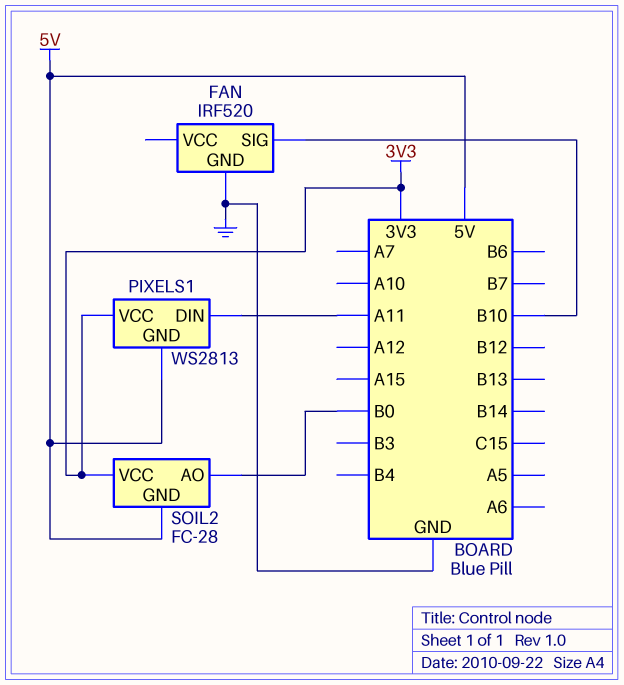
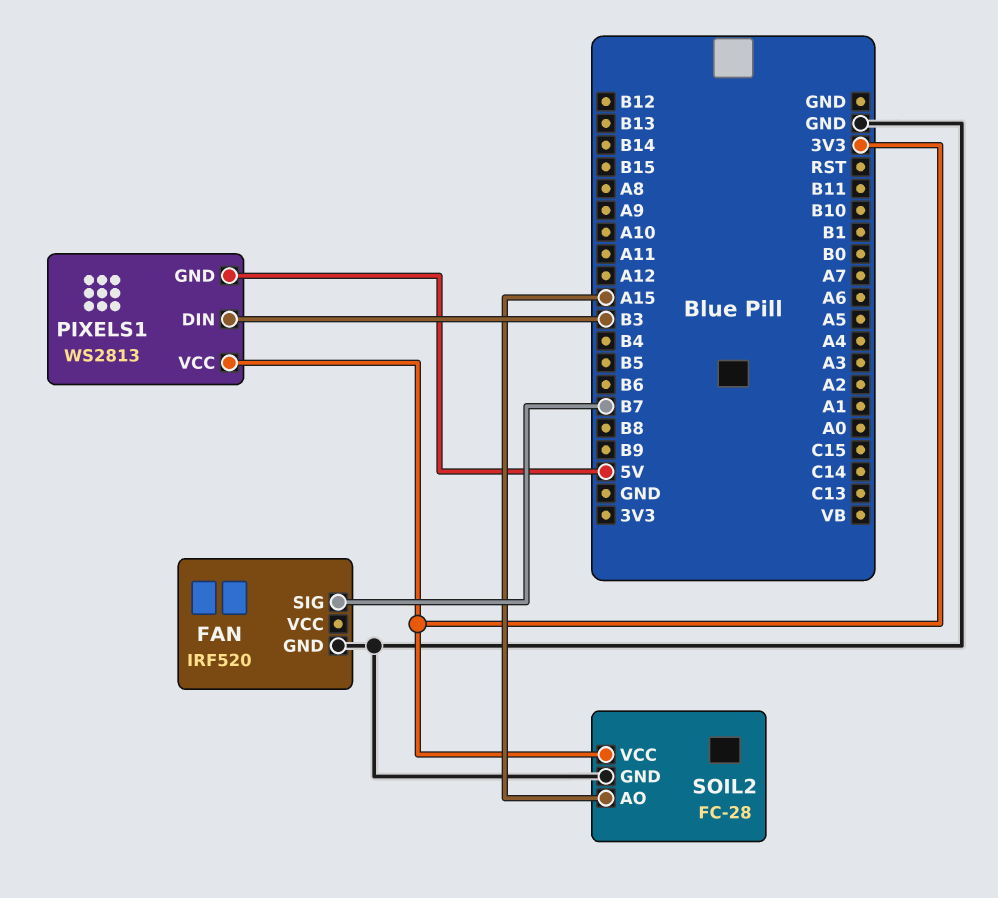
FAN pin SIG: B10 -> B7
PIXELS1 pin DIN: A11 -> B3
SOIL2 pin AO: B0 -> A15
SOIL2 pin GND: 5V -> GND

